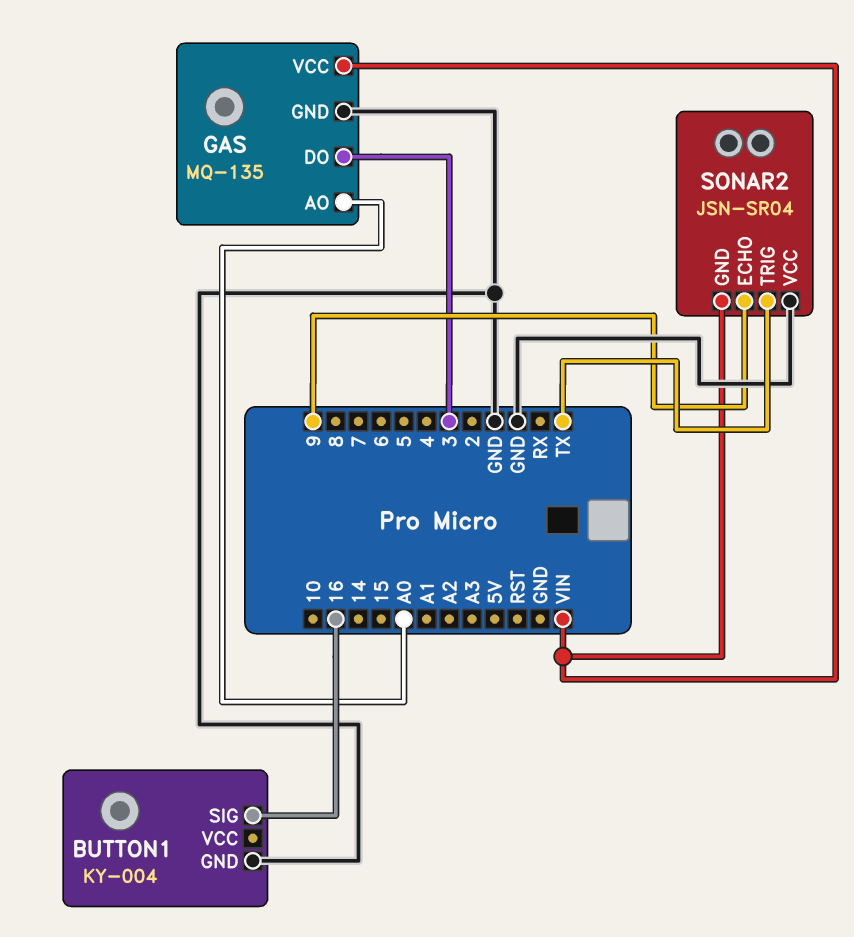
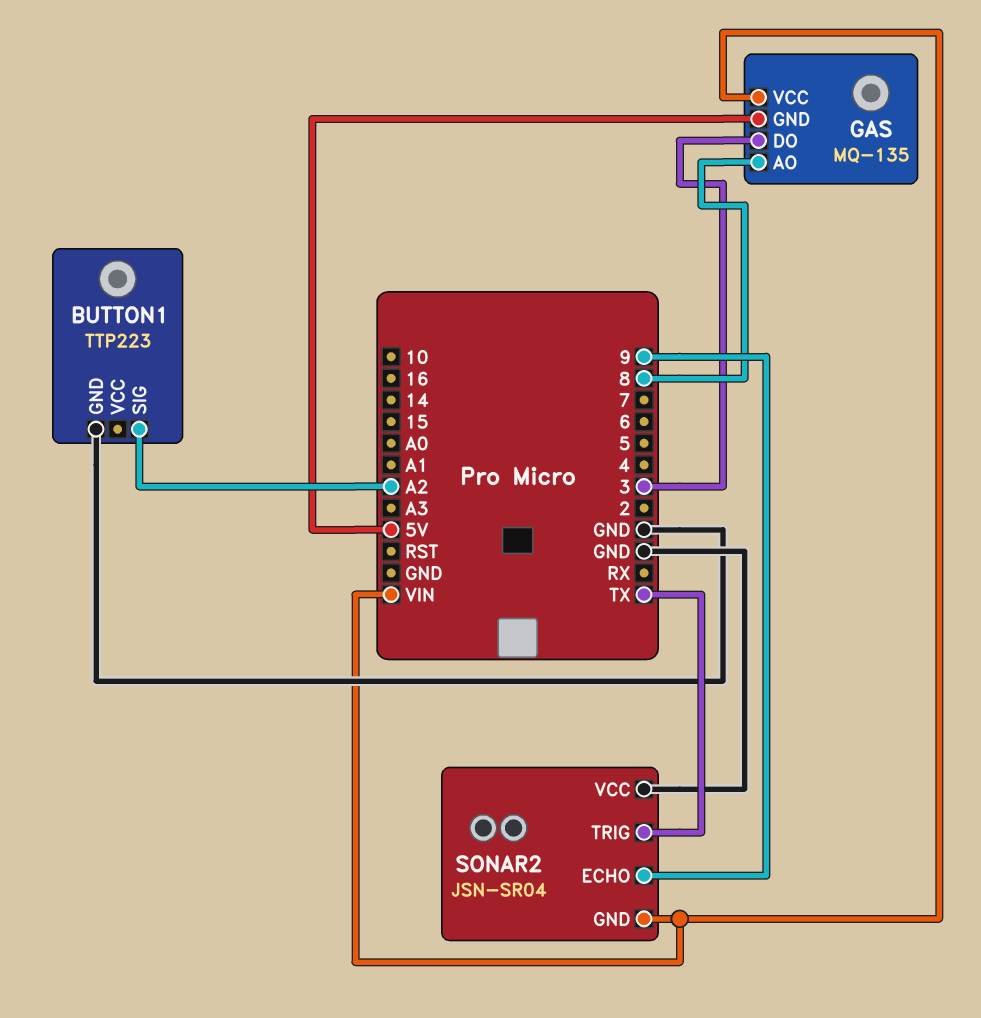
BUTTON1: KY-004 -> TTP223
BUTTON1 pin SIG: 16 -> A2
GAS pin AO: A0 -> 8
GAS pin GND: GND -> 5V

